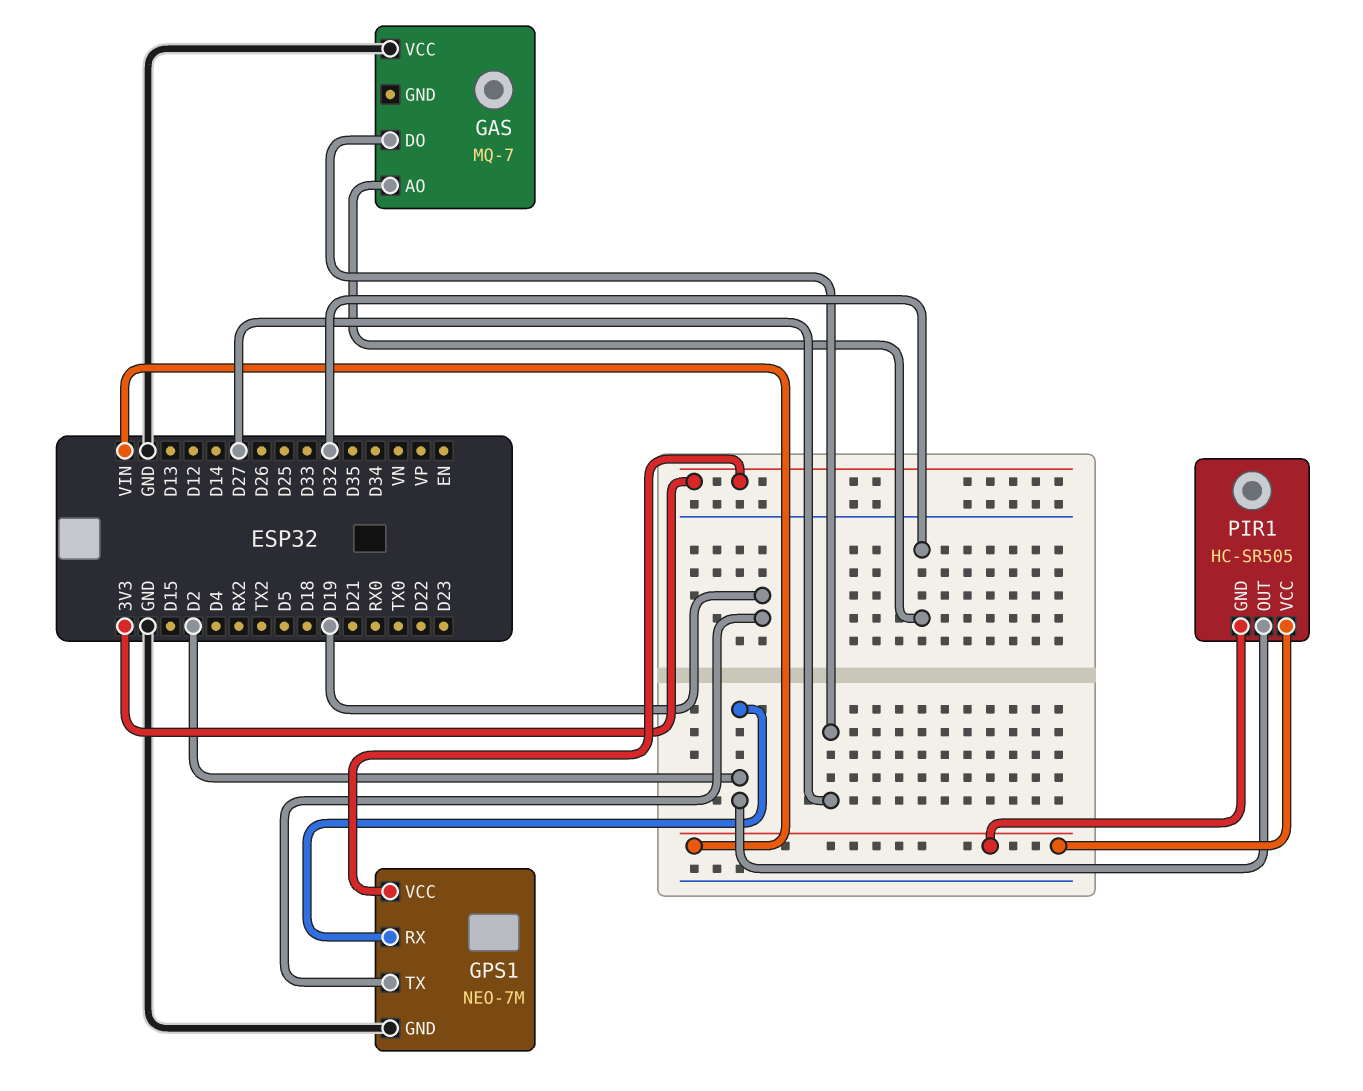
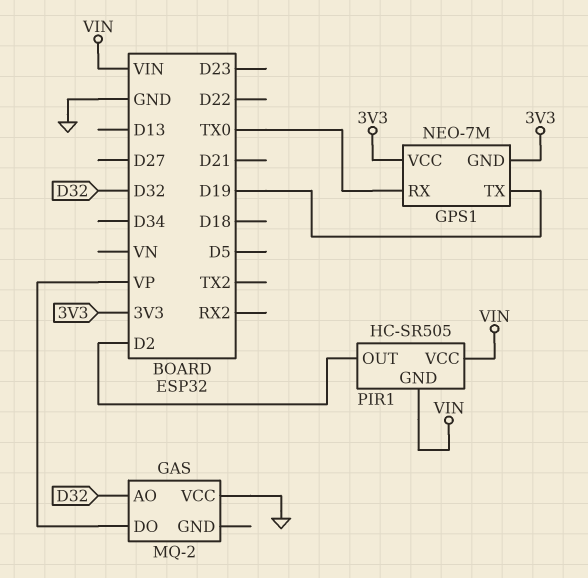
GAS: MQ-7 -> MQ-2
GAS pin DO: D27 -> VP
GPS1 pin GND: GND -> 3V3
GPS1 pin RX: D2 -> TX0

